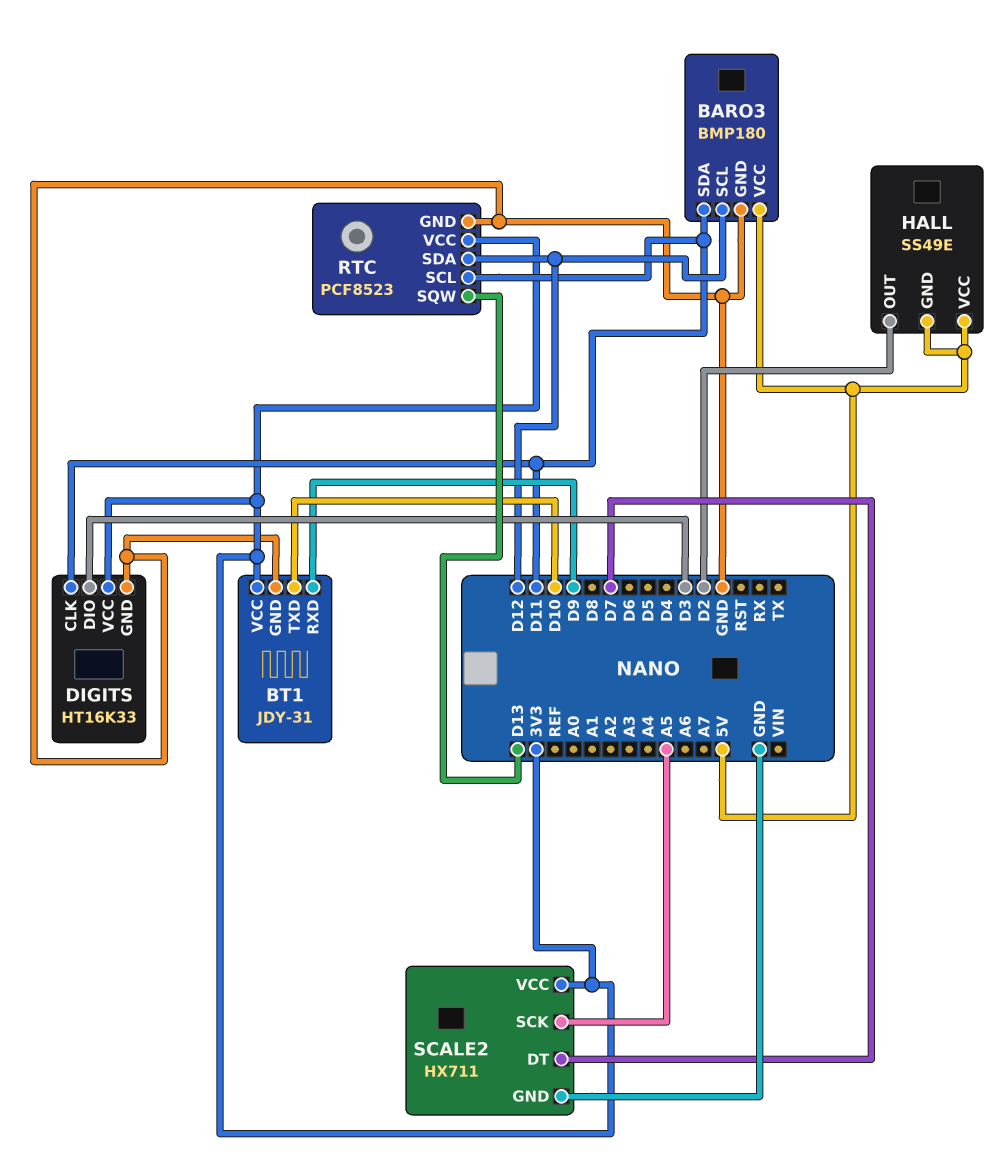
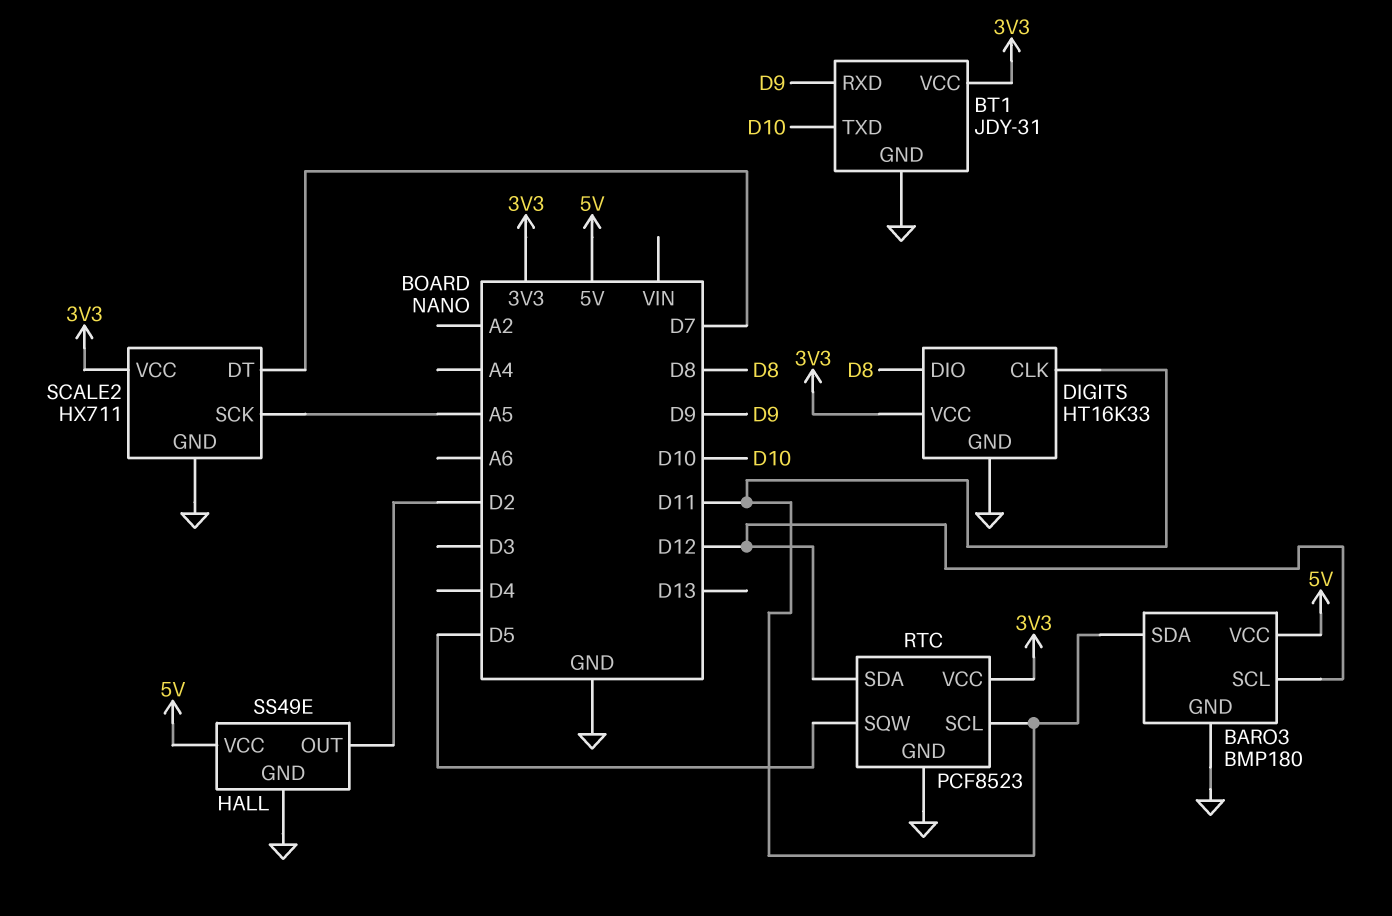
DIGITS pin DIO: D3 -> D8
HALL pin GND: 5V -> GND
RTC pin SQW: D13 -> D5

